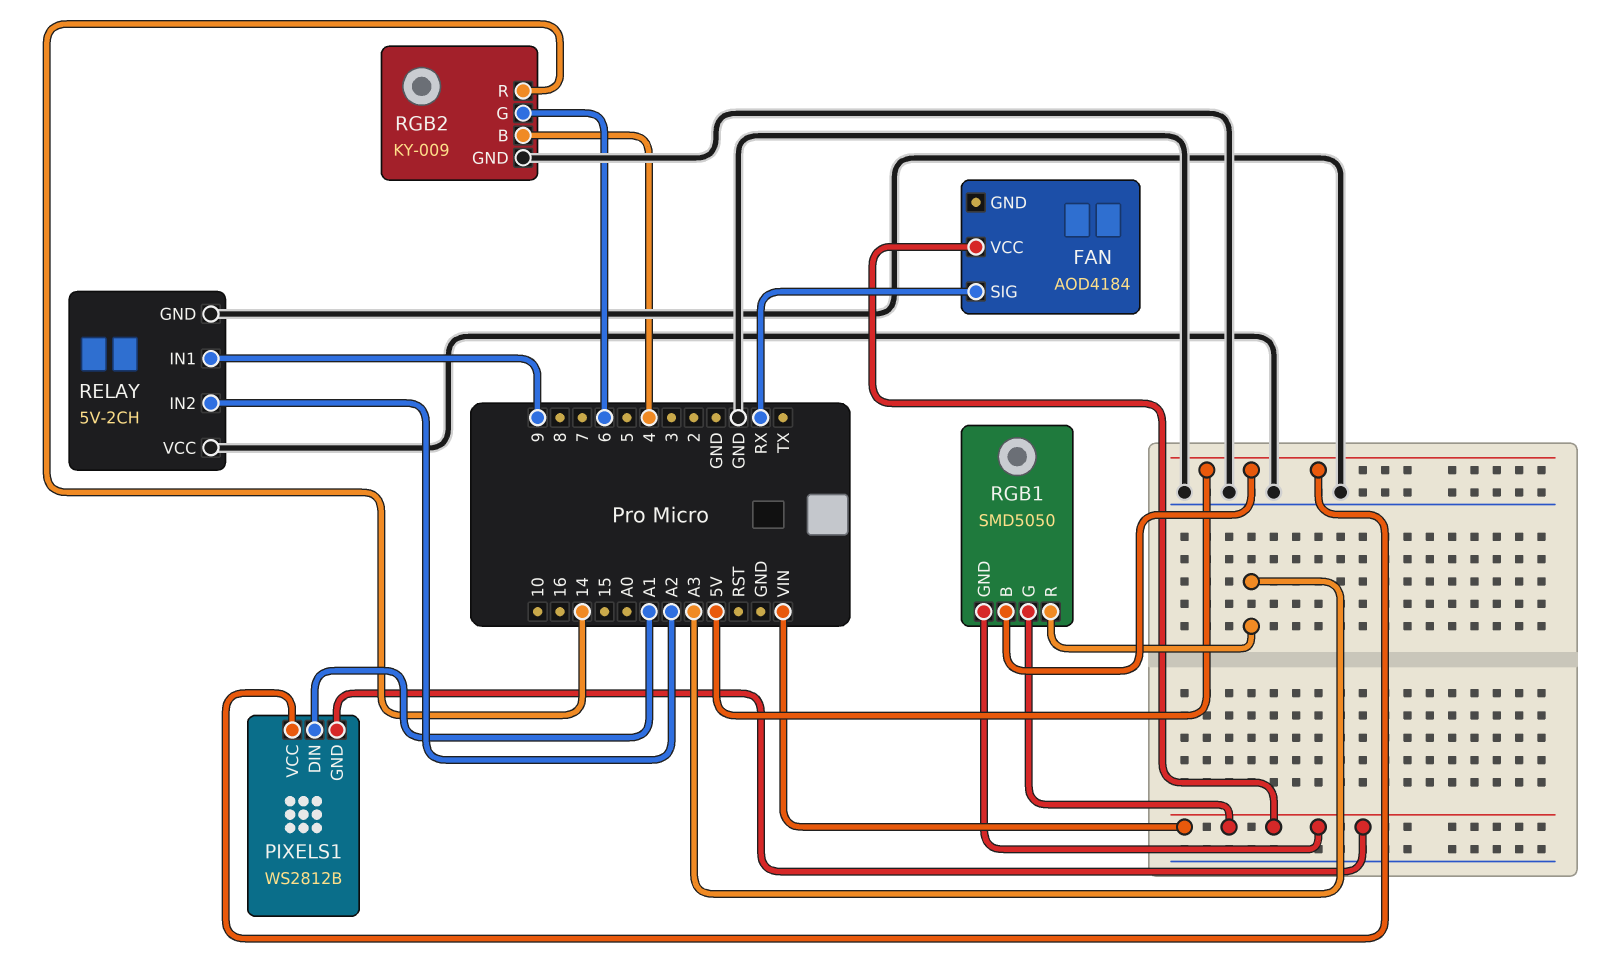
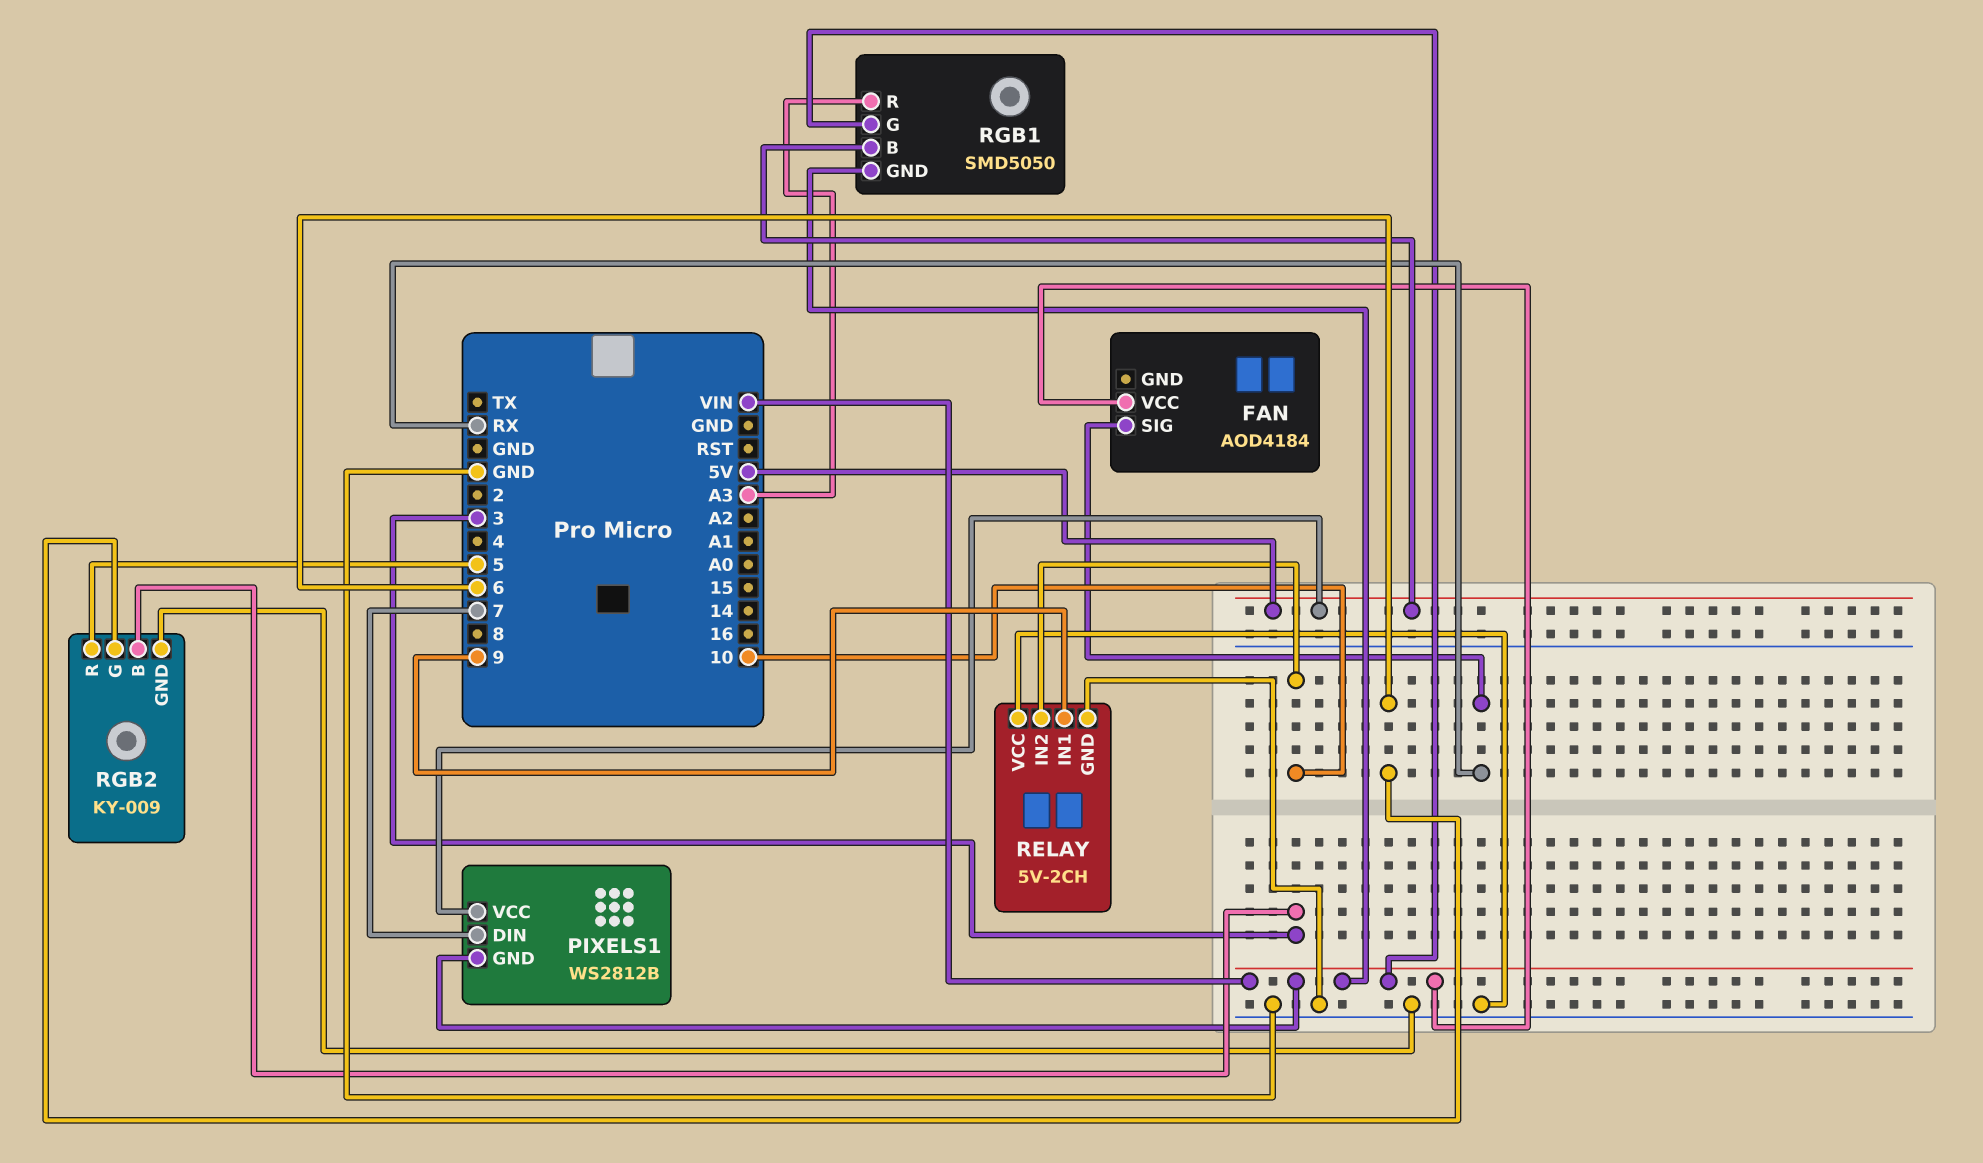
PIXELS1 pin DIN: A1 -> 7
RELAY pin IN2: A2 -> 10
RGB2 pin B: 4 -> 3
RGB2 pin R: 14 -> 5

